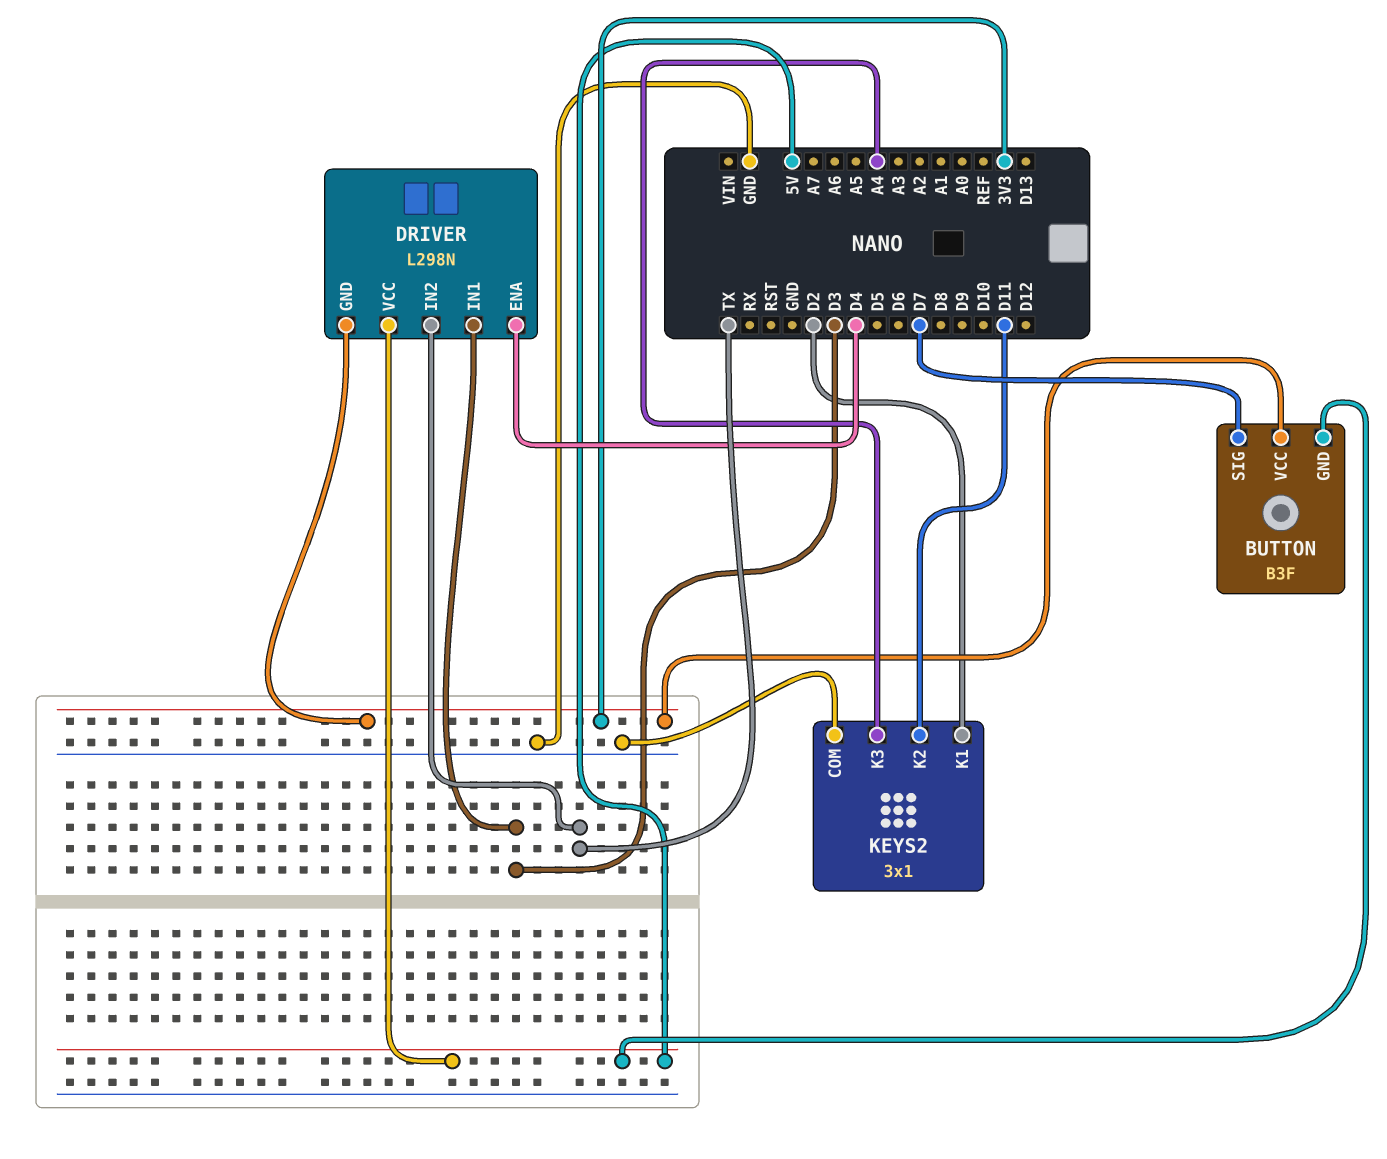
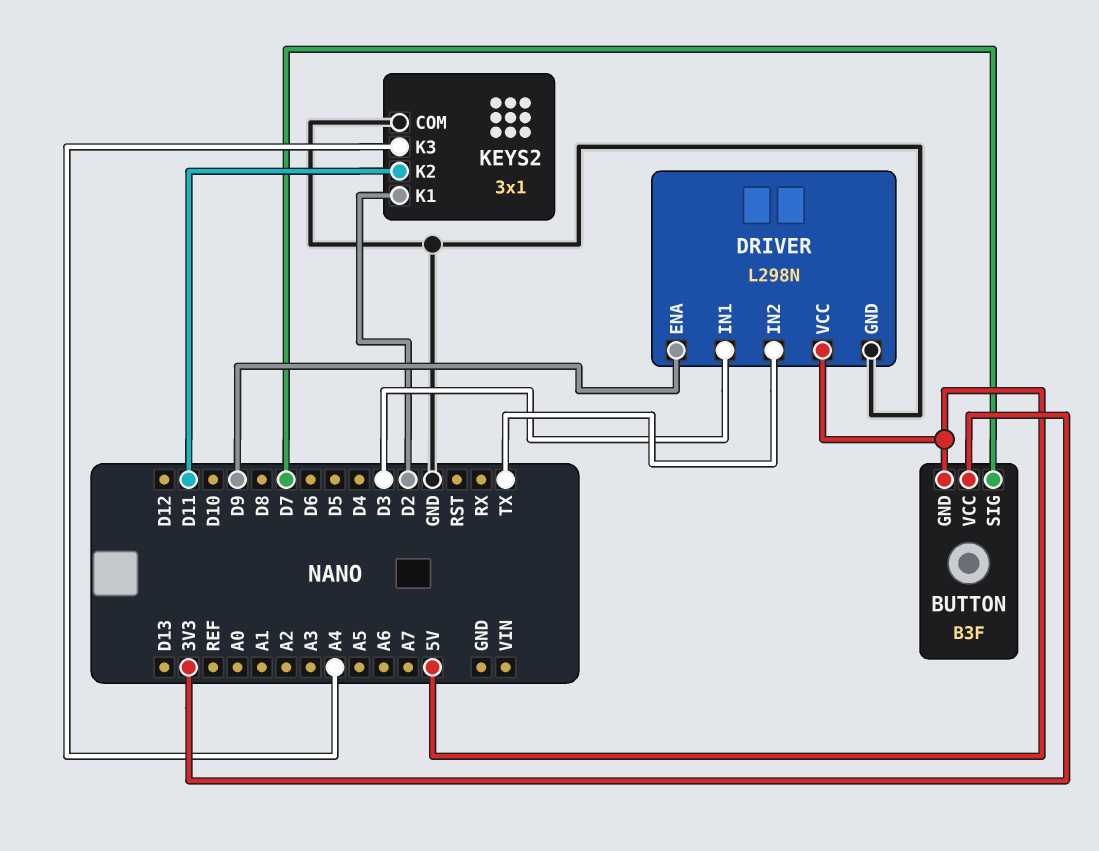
DRIVER pin ENA: D4 -> D9
DRIVER pin GND: 3V3 -> GND

